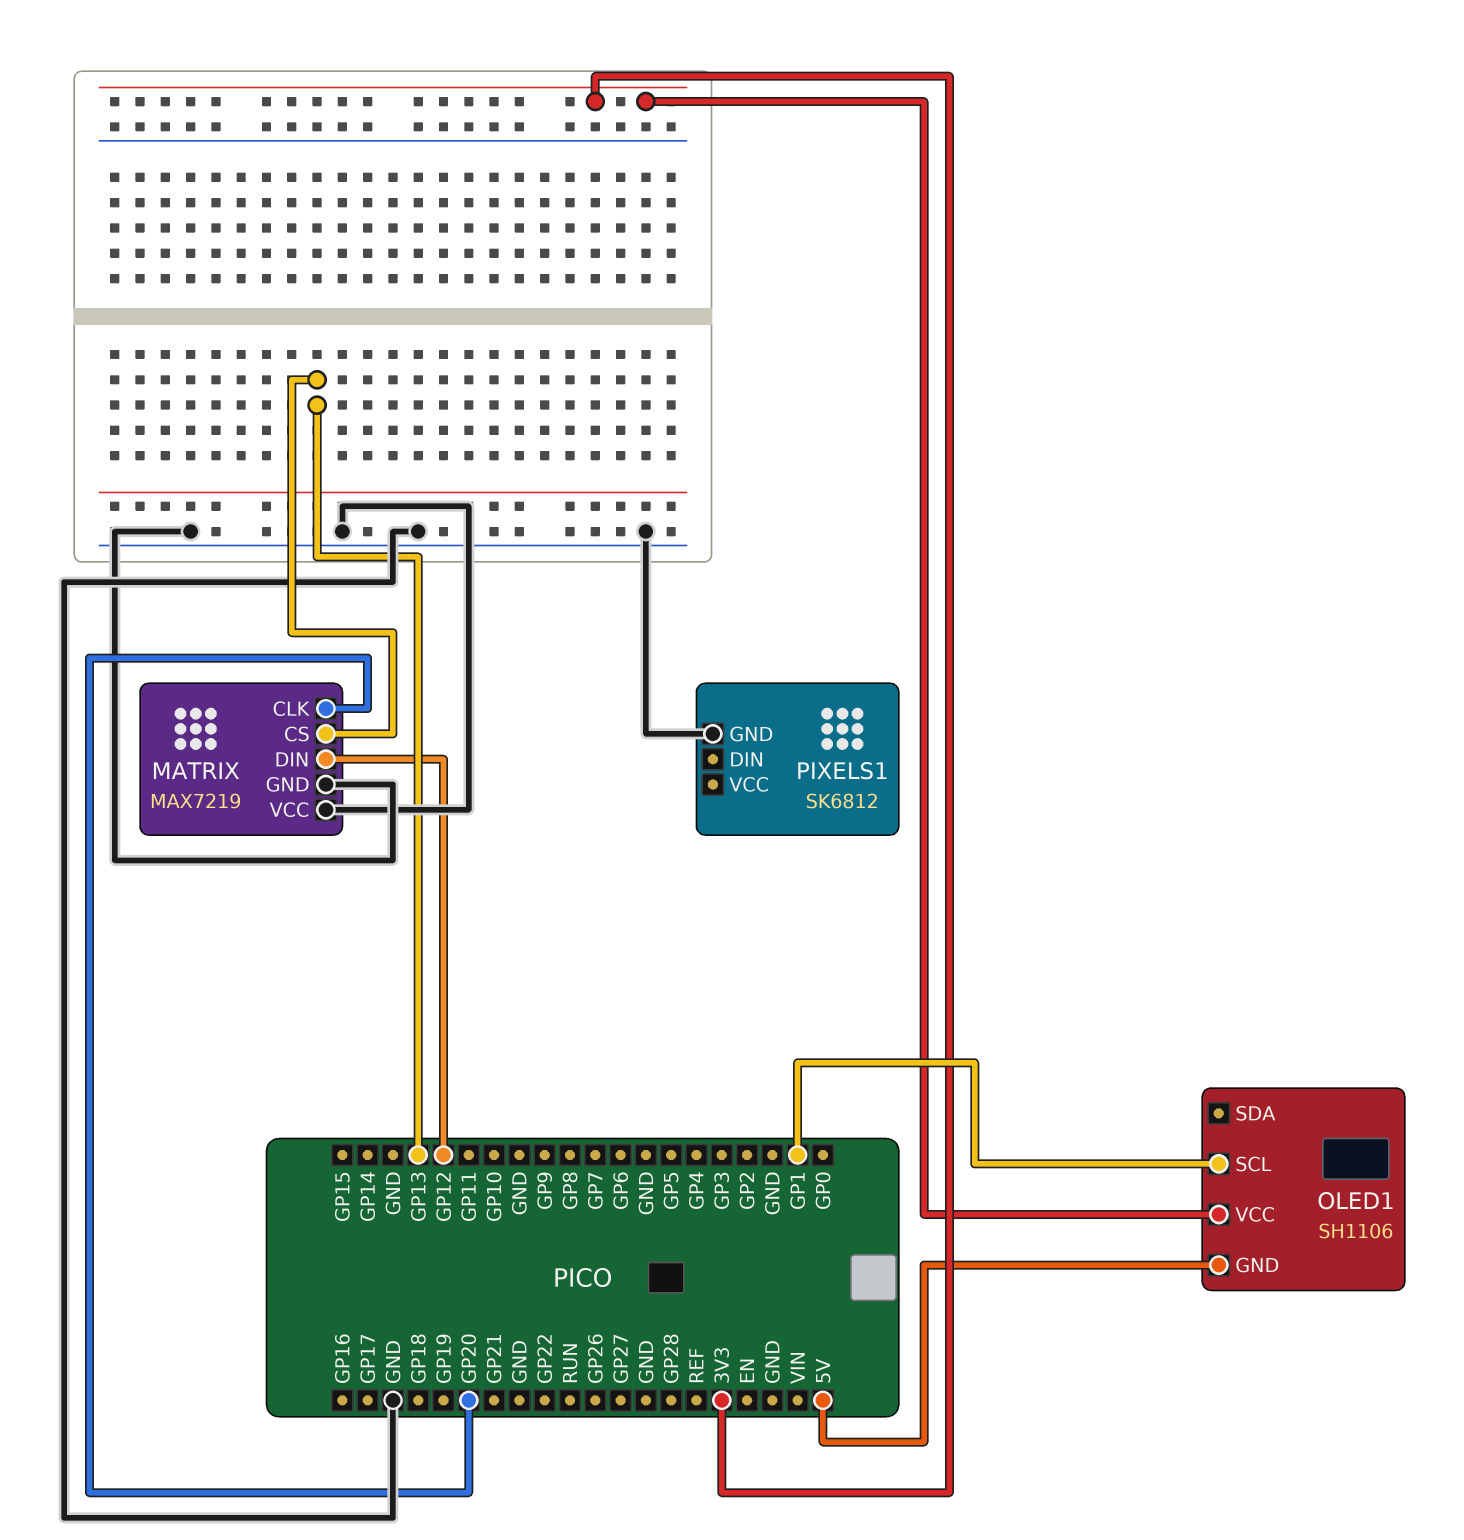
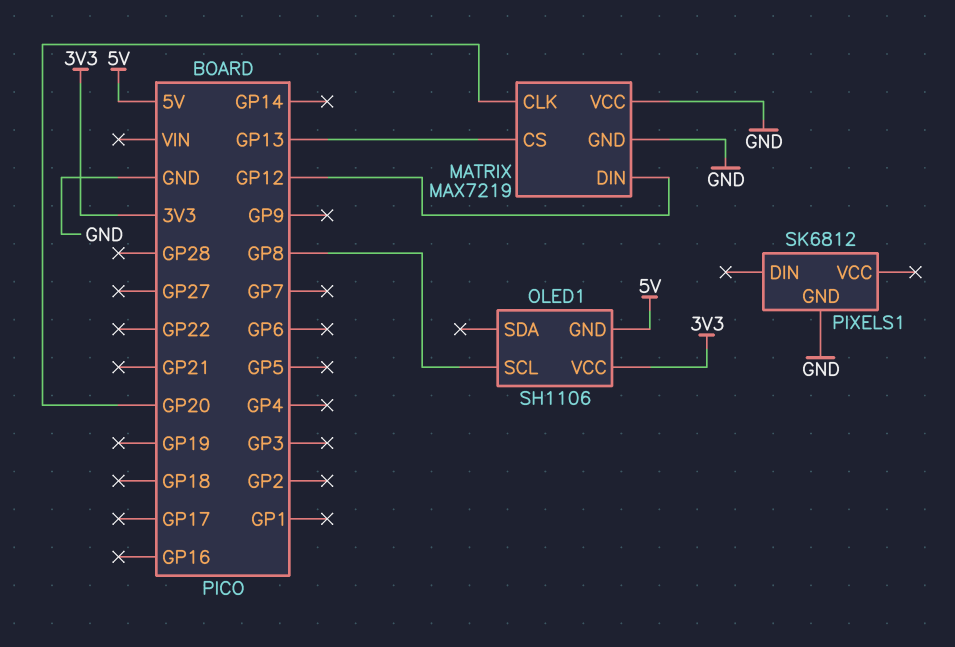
OLED1 pin SCL: GP1 -> GP8

